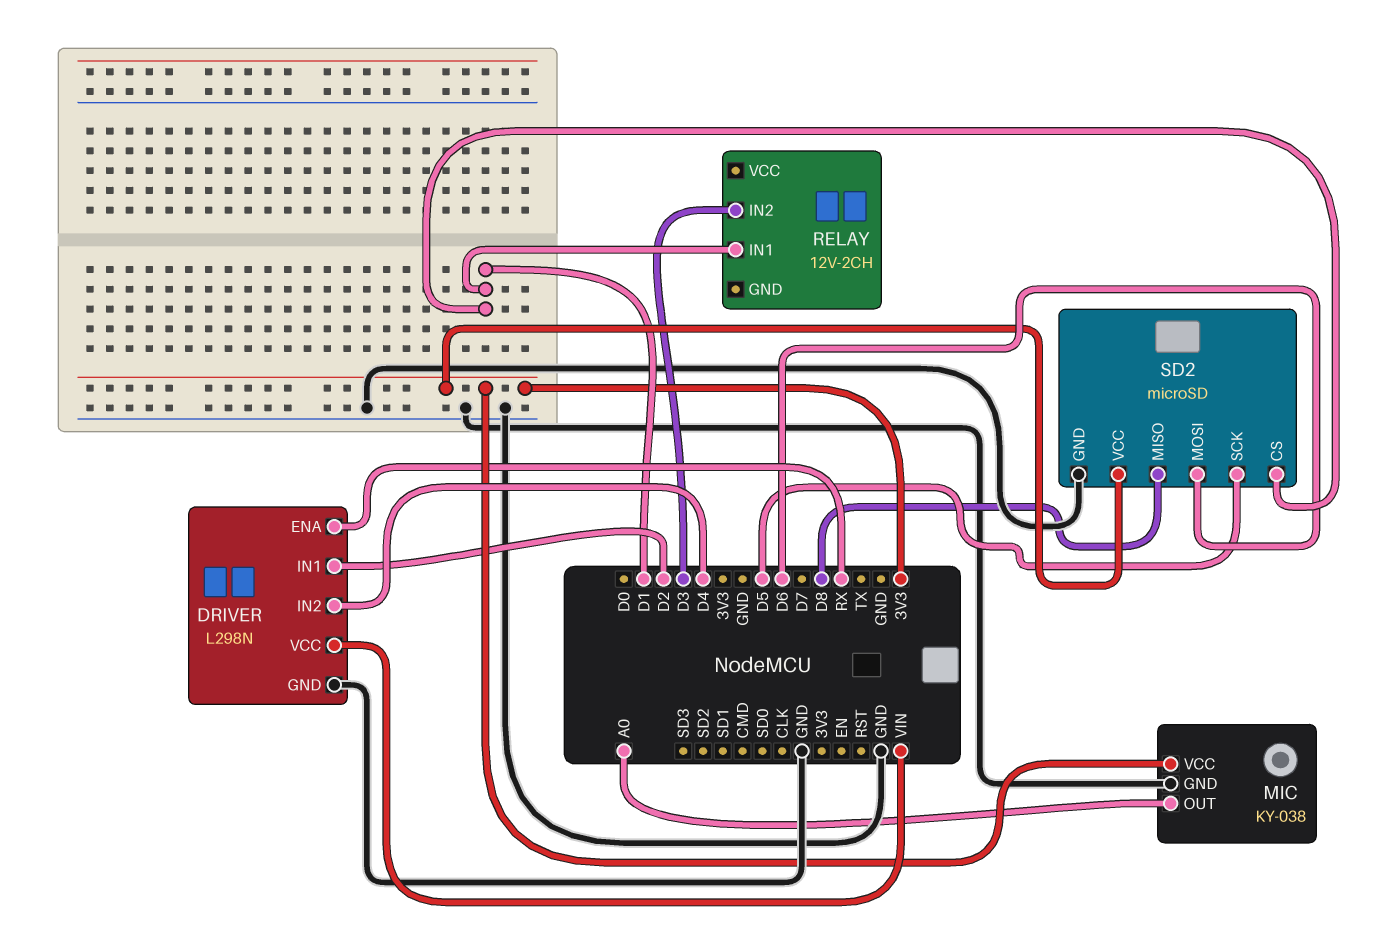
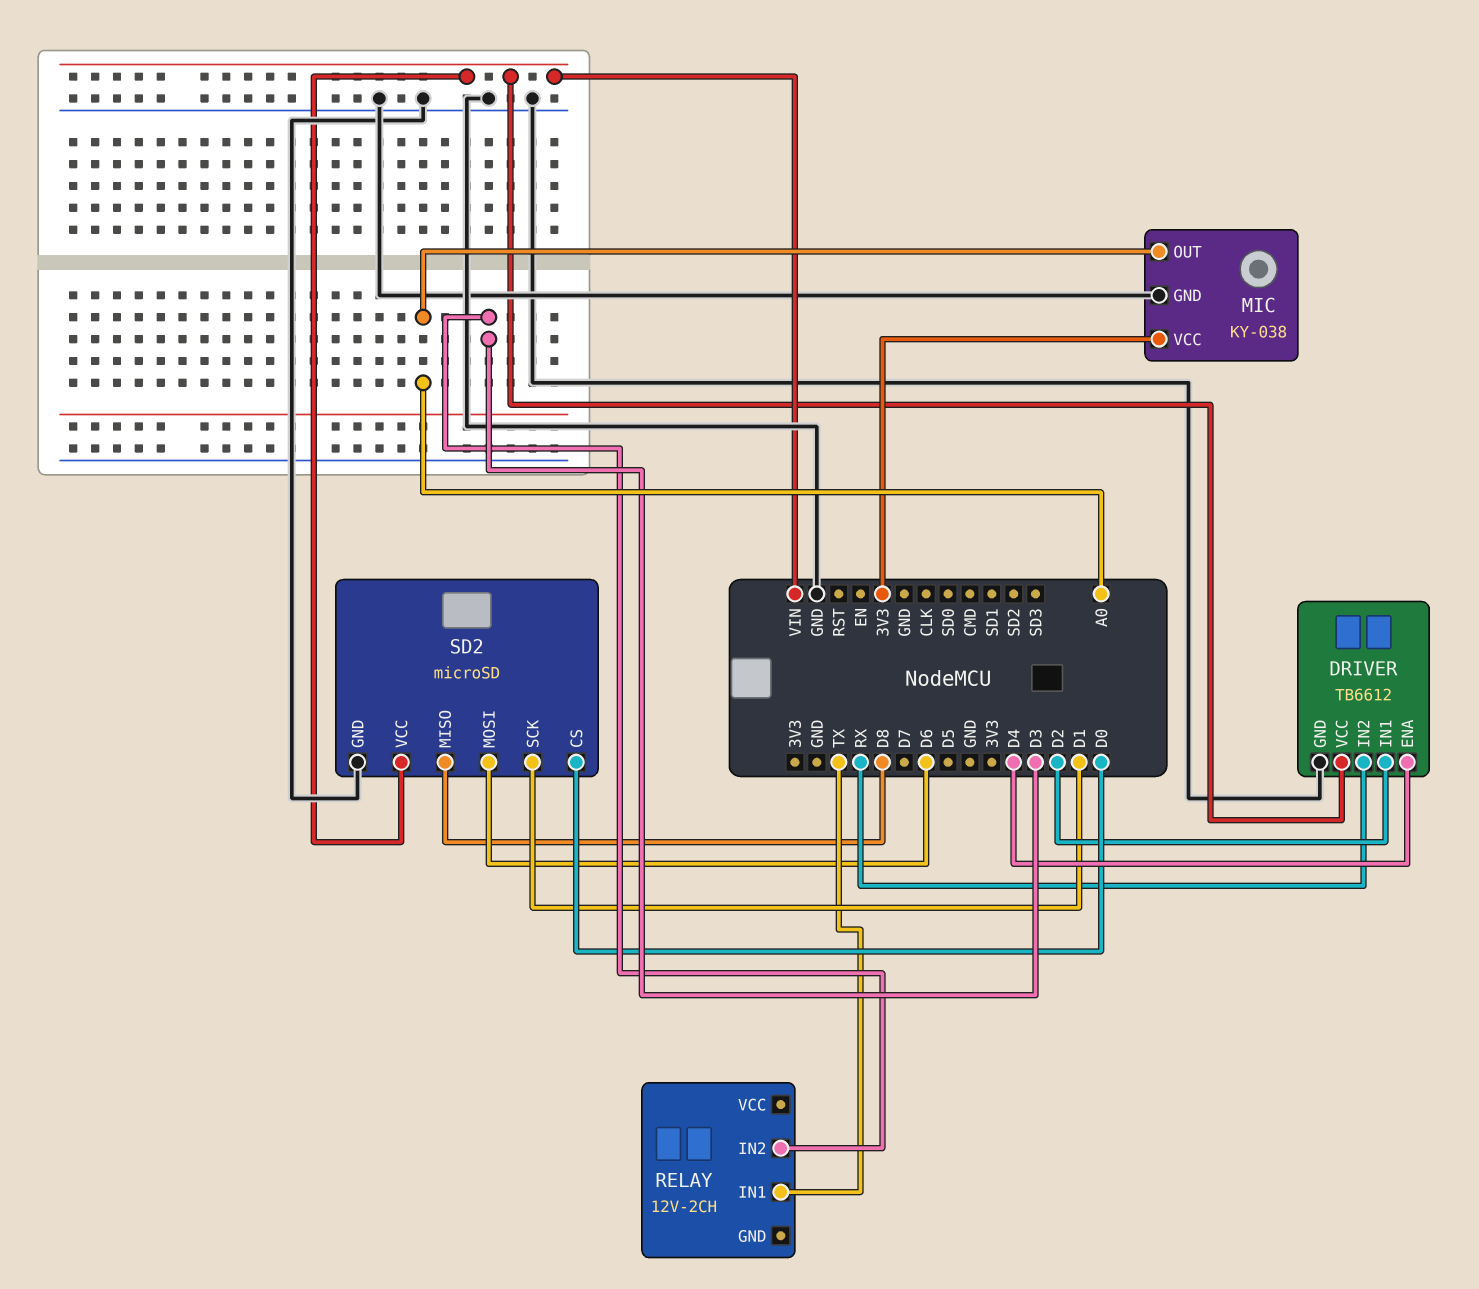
DRIVER: L298N -> TB6612
DRIVER pin ENA: RX -> D4
DRIVER pin IN2: D4 -> RX
RELAY pin IN1: D1 -> TX
SD2 pin CS: D1 -> D0
SD2 pin SCK: D5 -> D1
SD2 pin VCC: 3V3 -> VIN

